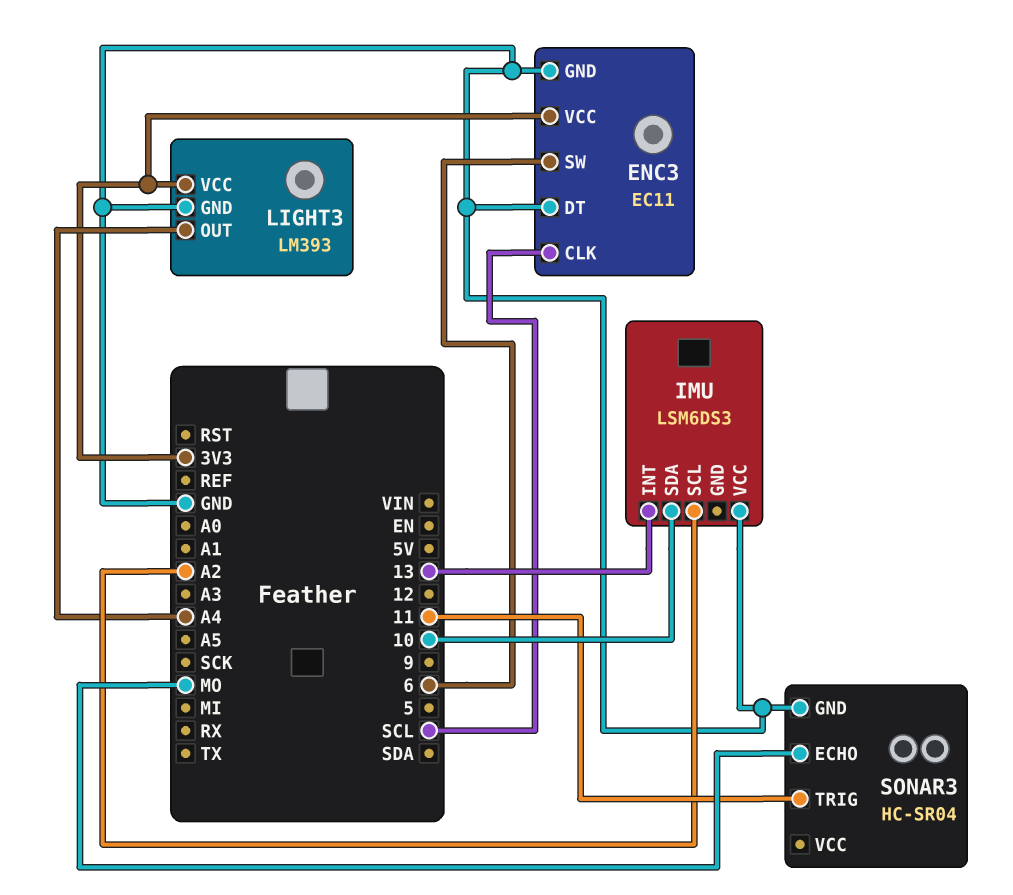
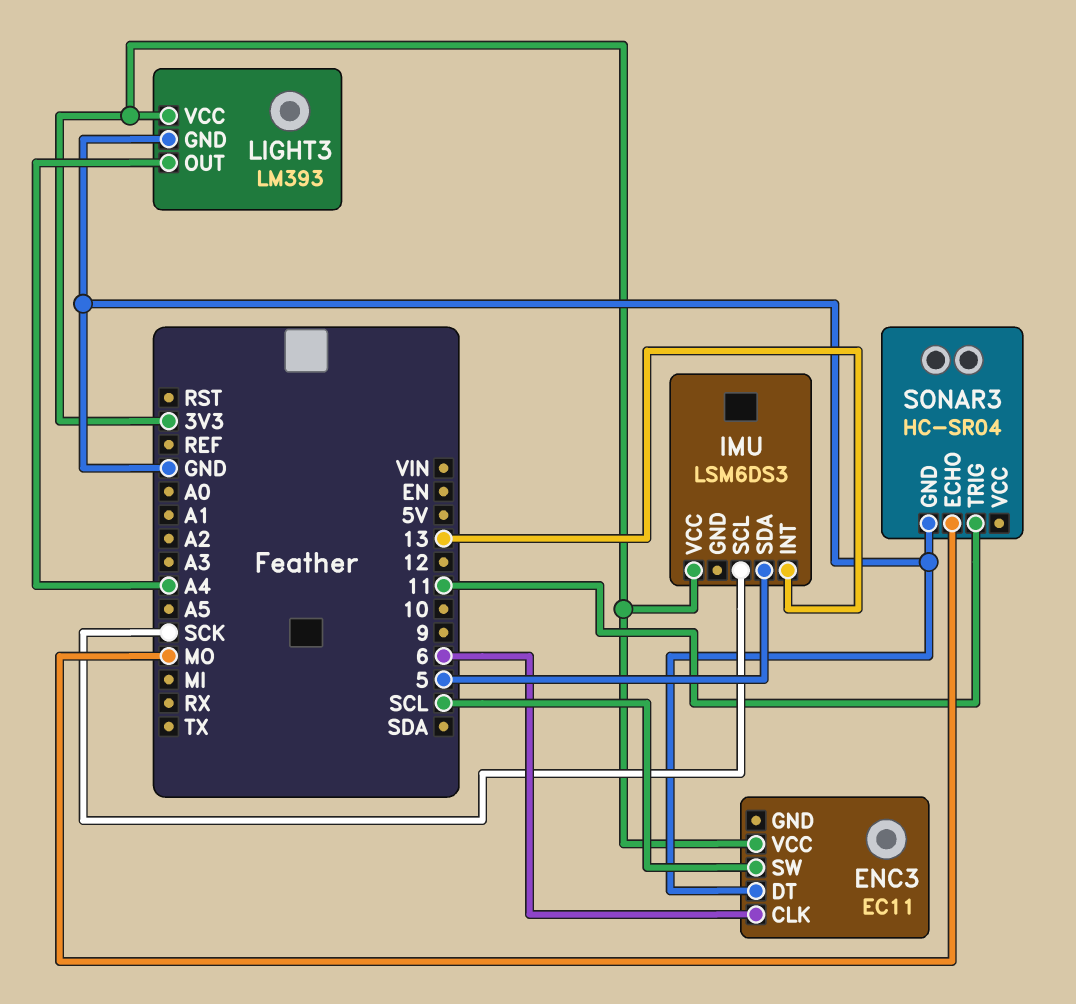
ENC3 pin CLK: SCL -> 6
ENC3 pin GND: GND -> none
ENC3 pin SW: 6 -> SCL
IMU pin SCL: A2 -> SCK
IMU pin SDA: 10 -> 5
IMU pin VCC: GND -> 3V3

